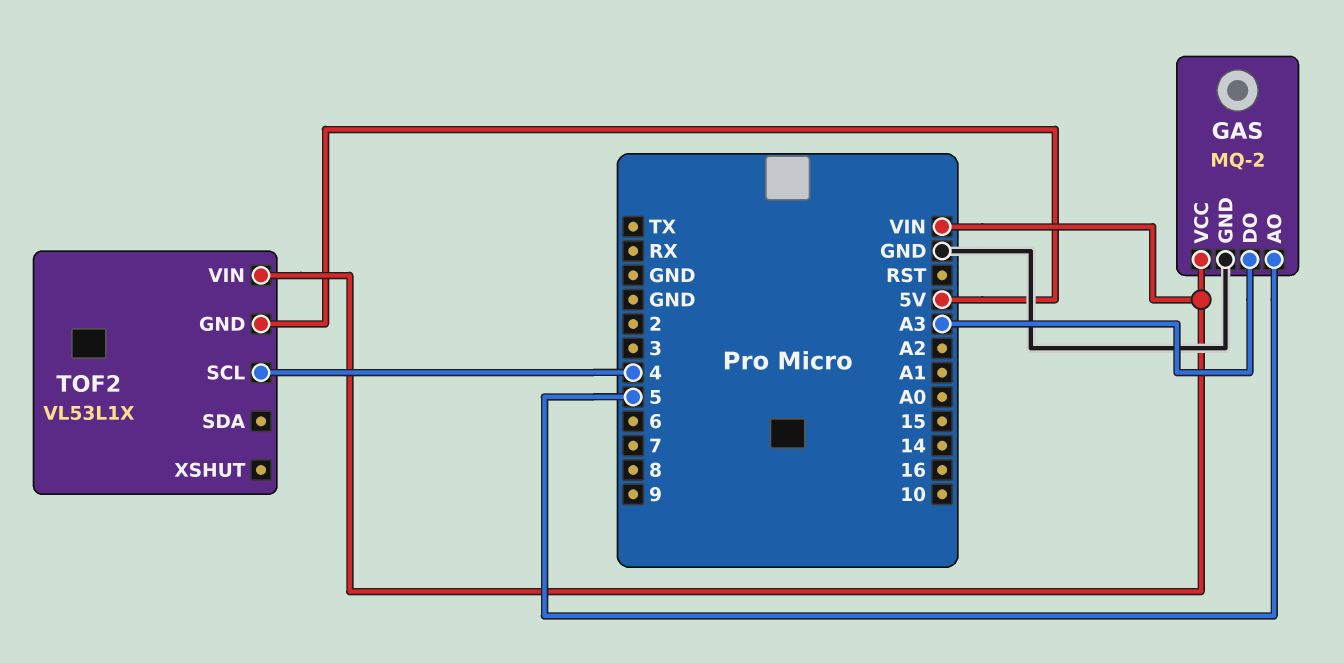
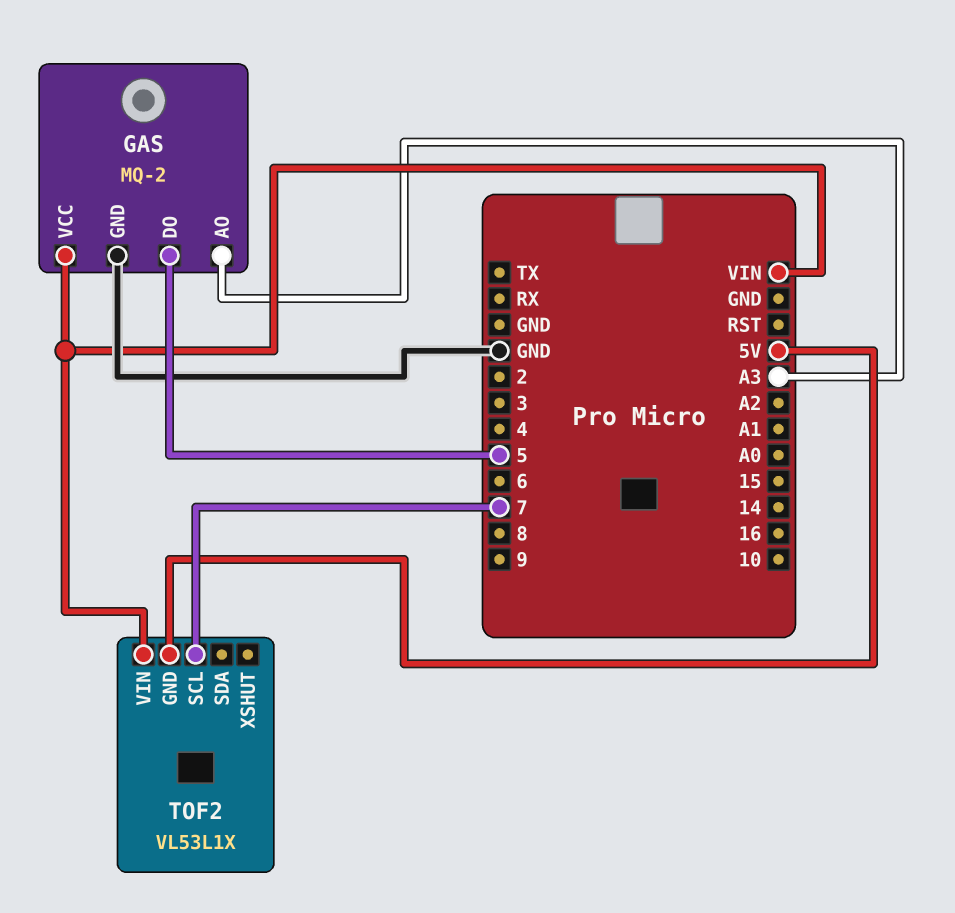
GAS pin AO: 5 -> A3
GAS pin DO: A3 -> 5
TOF2 pin SCL: 4 -> 7

